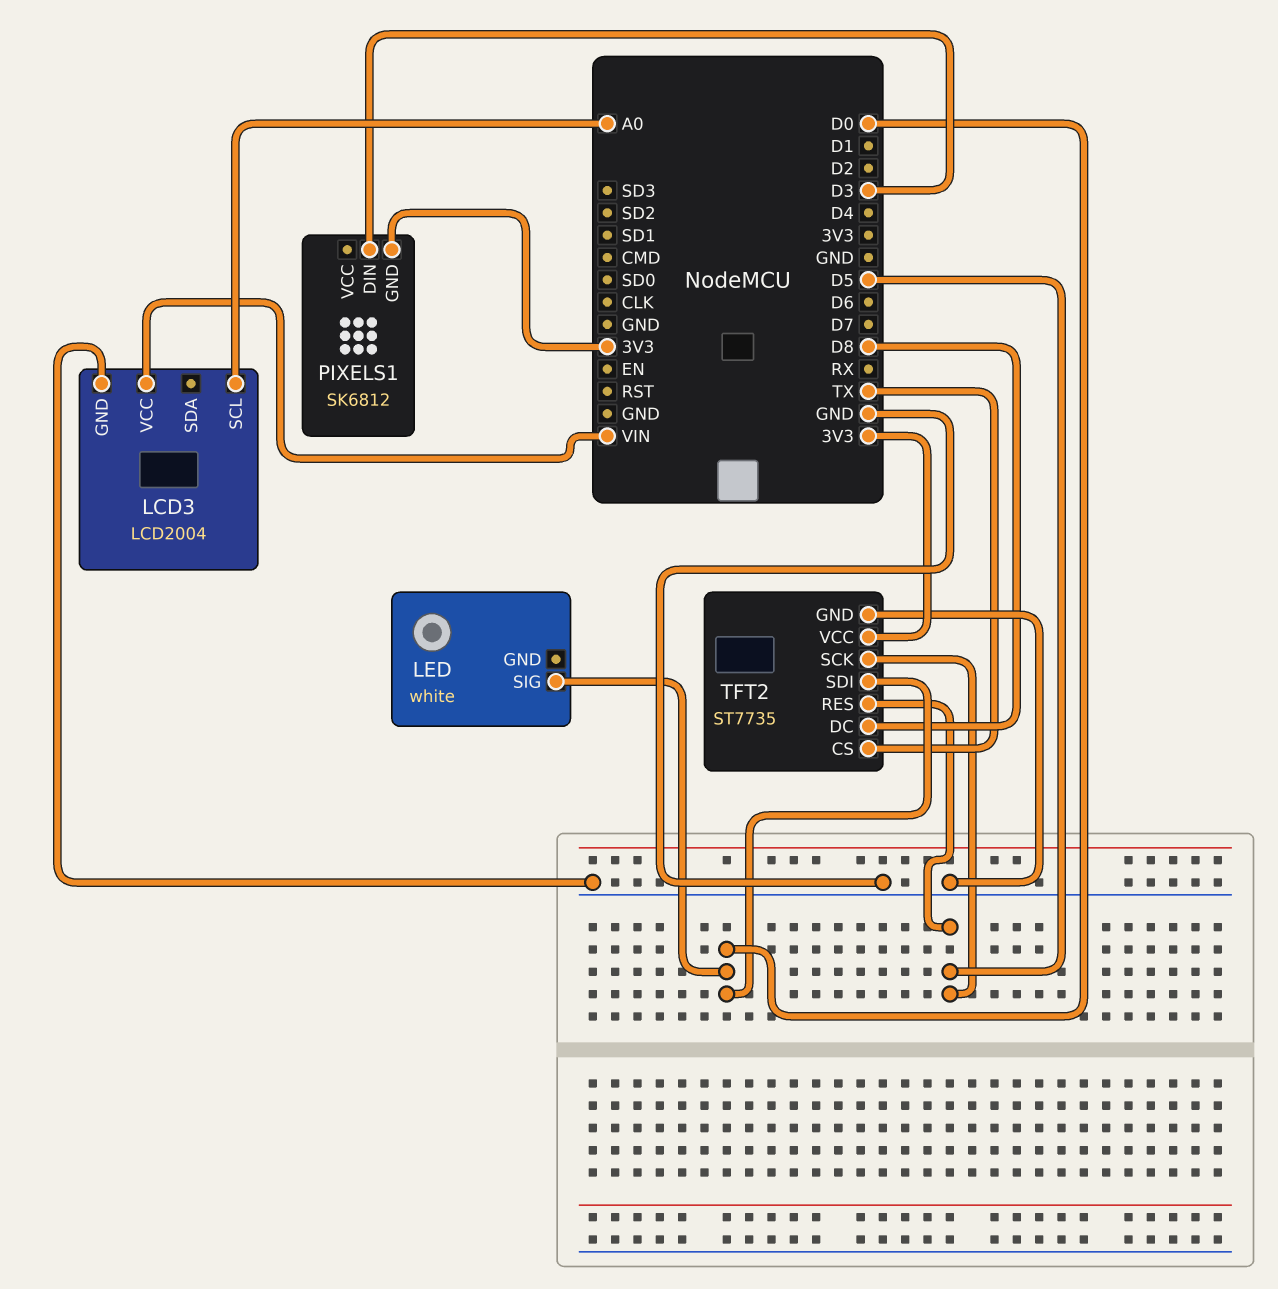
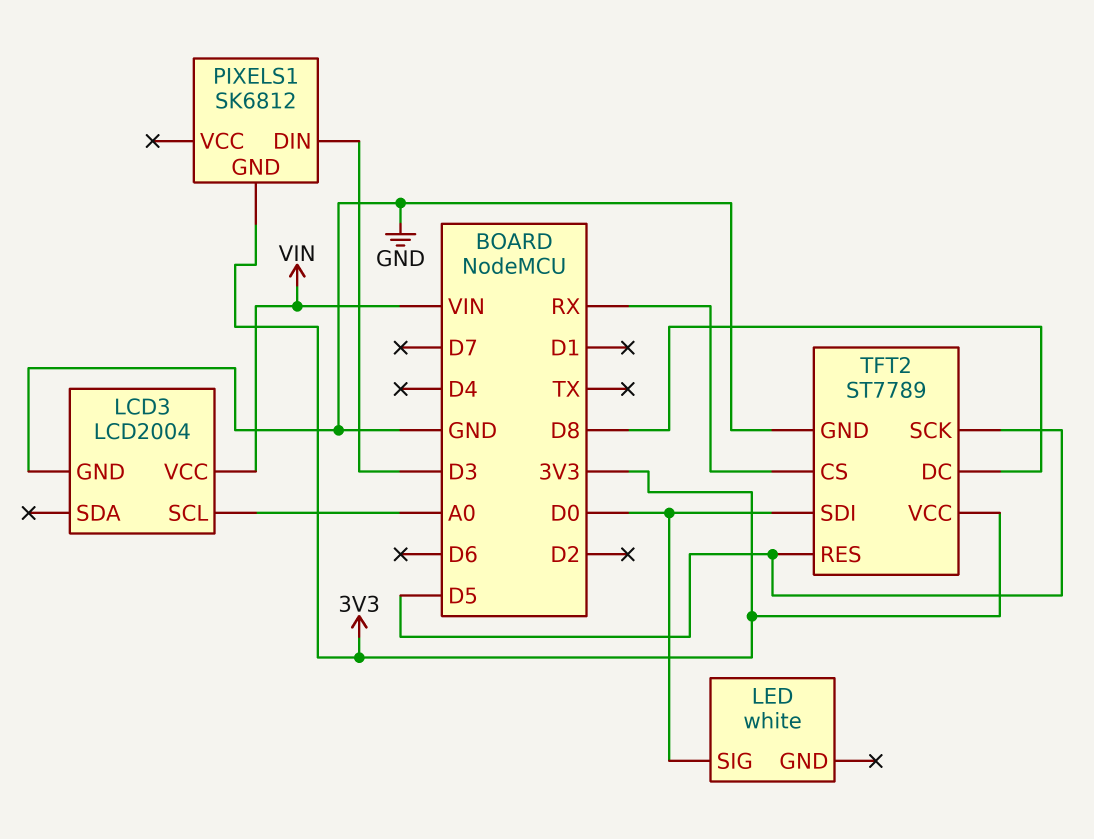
TFT2: ST7735 -> ST7789
TFT2 pin CS: TX -> RX

